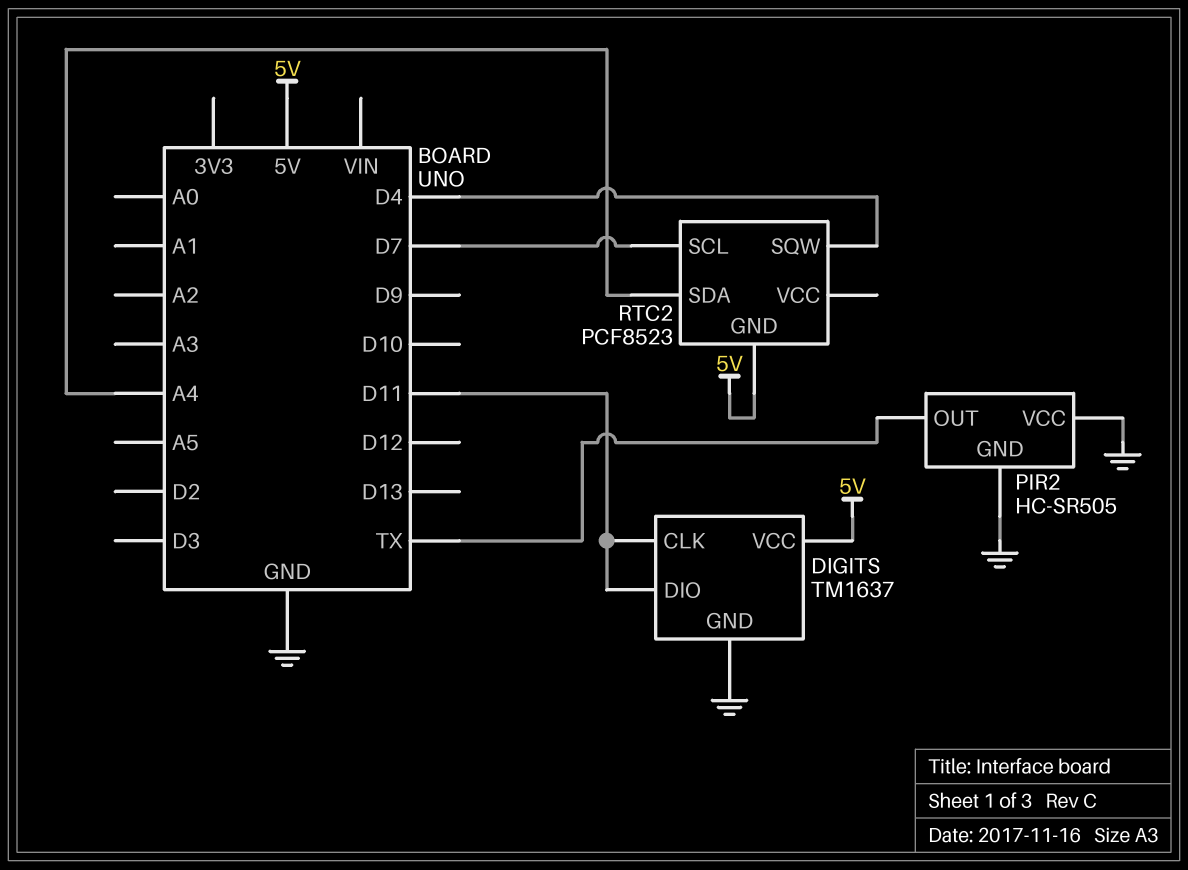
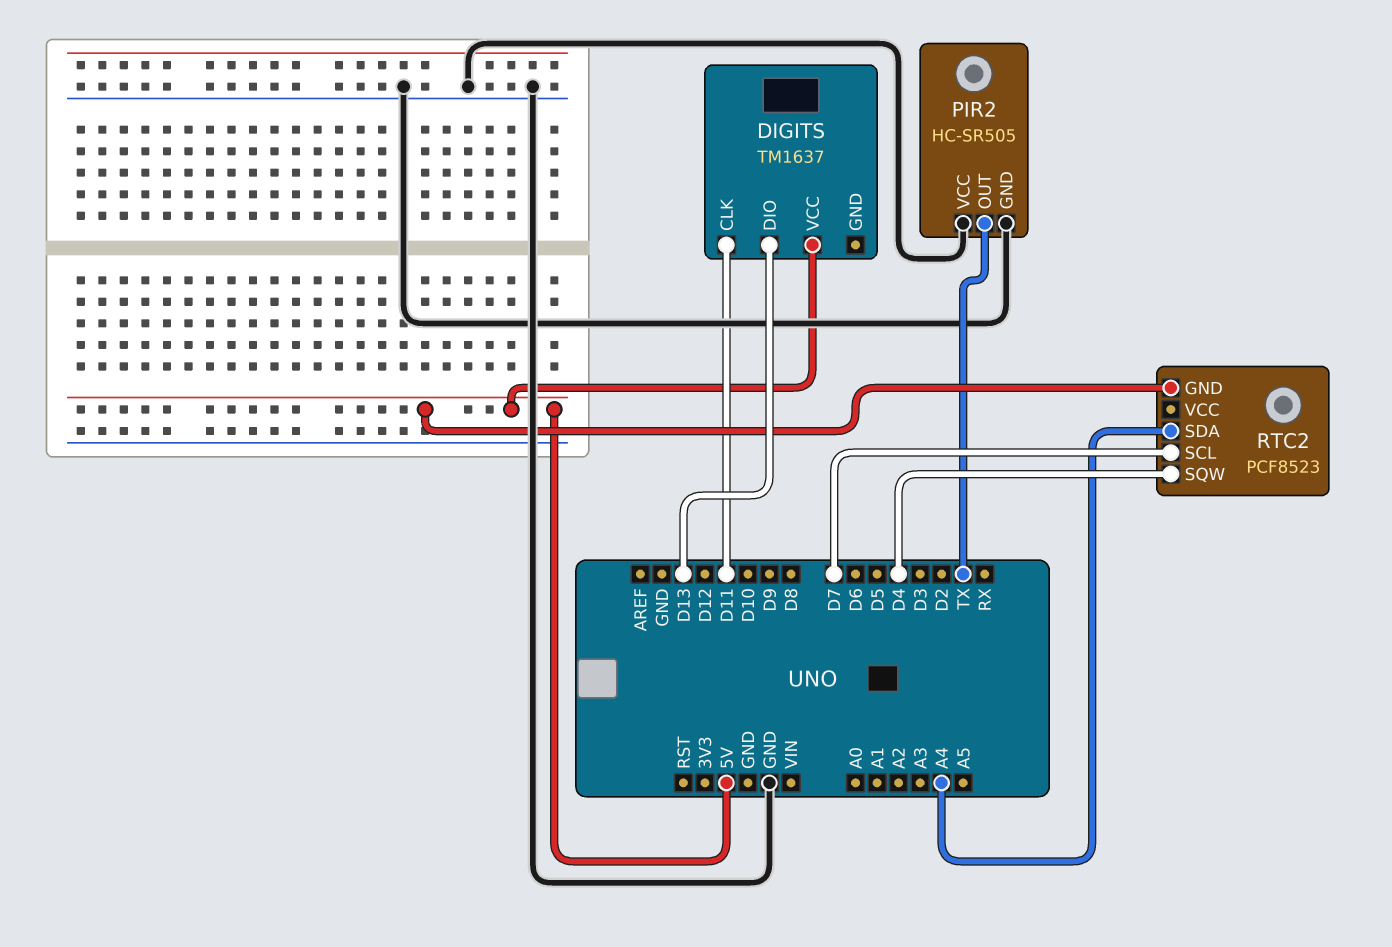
DIGITS pin DIO: D11 -> D13
DIGITS pin GND: GND -> none

